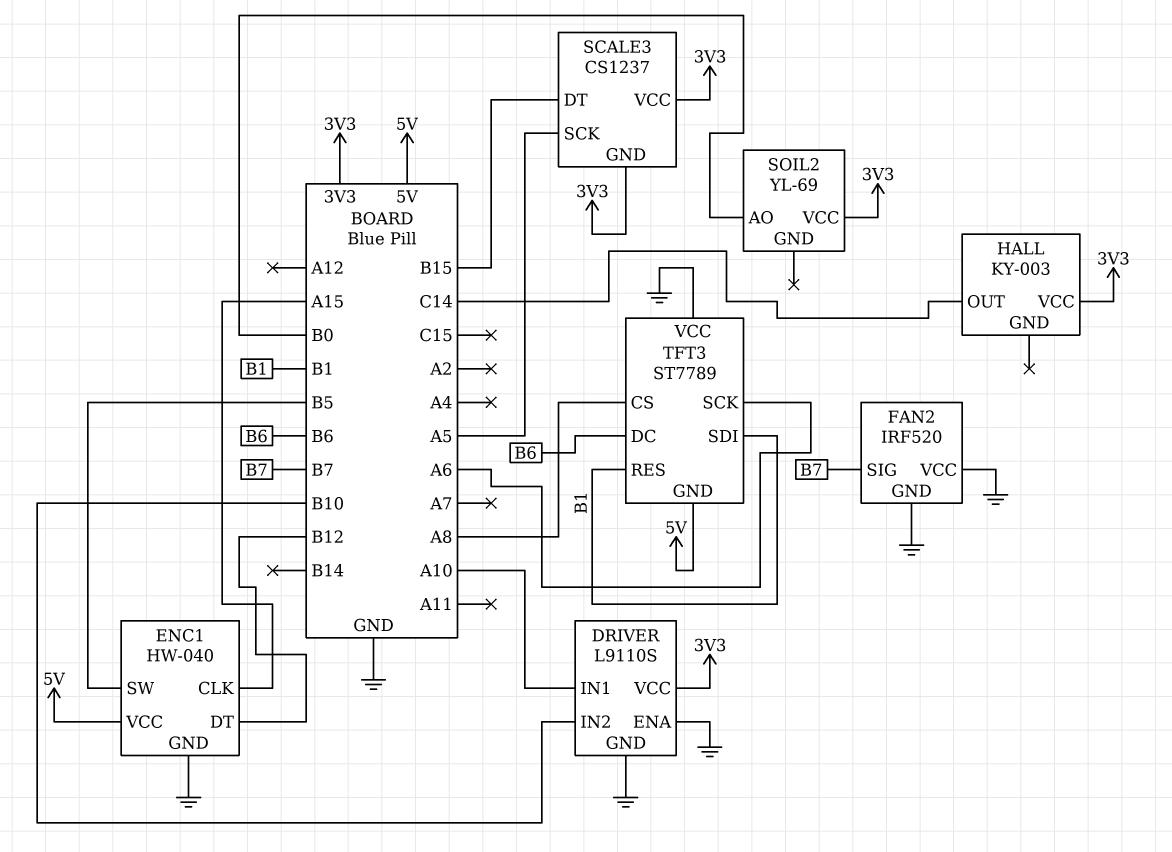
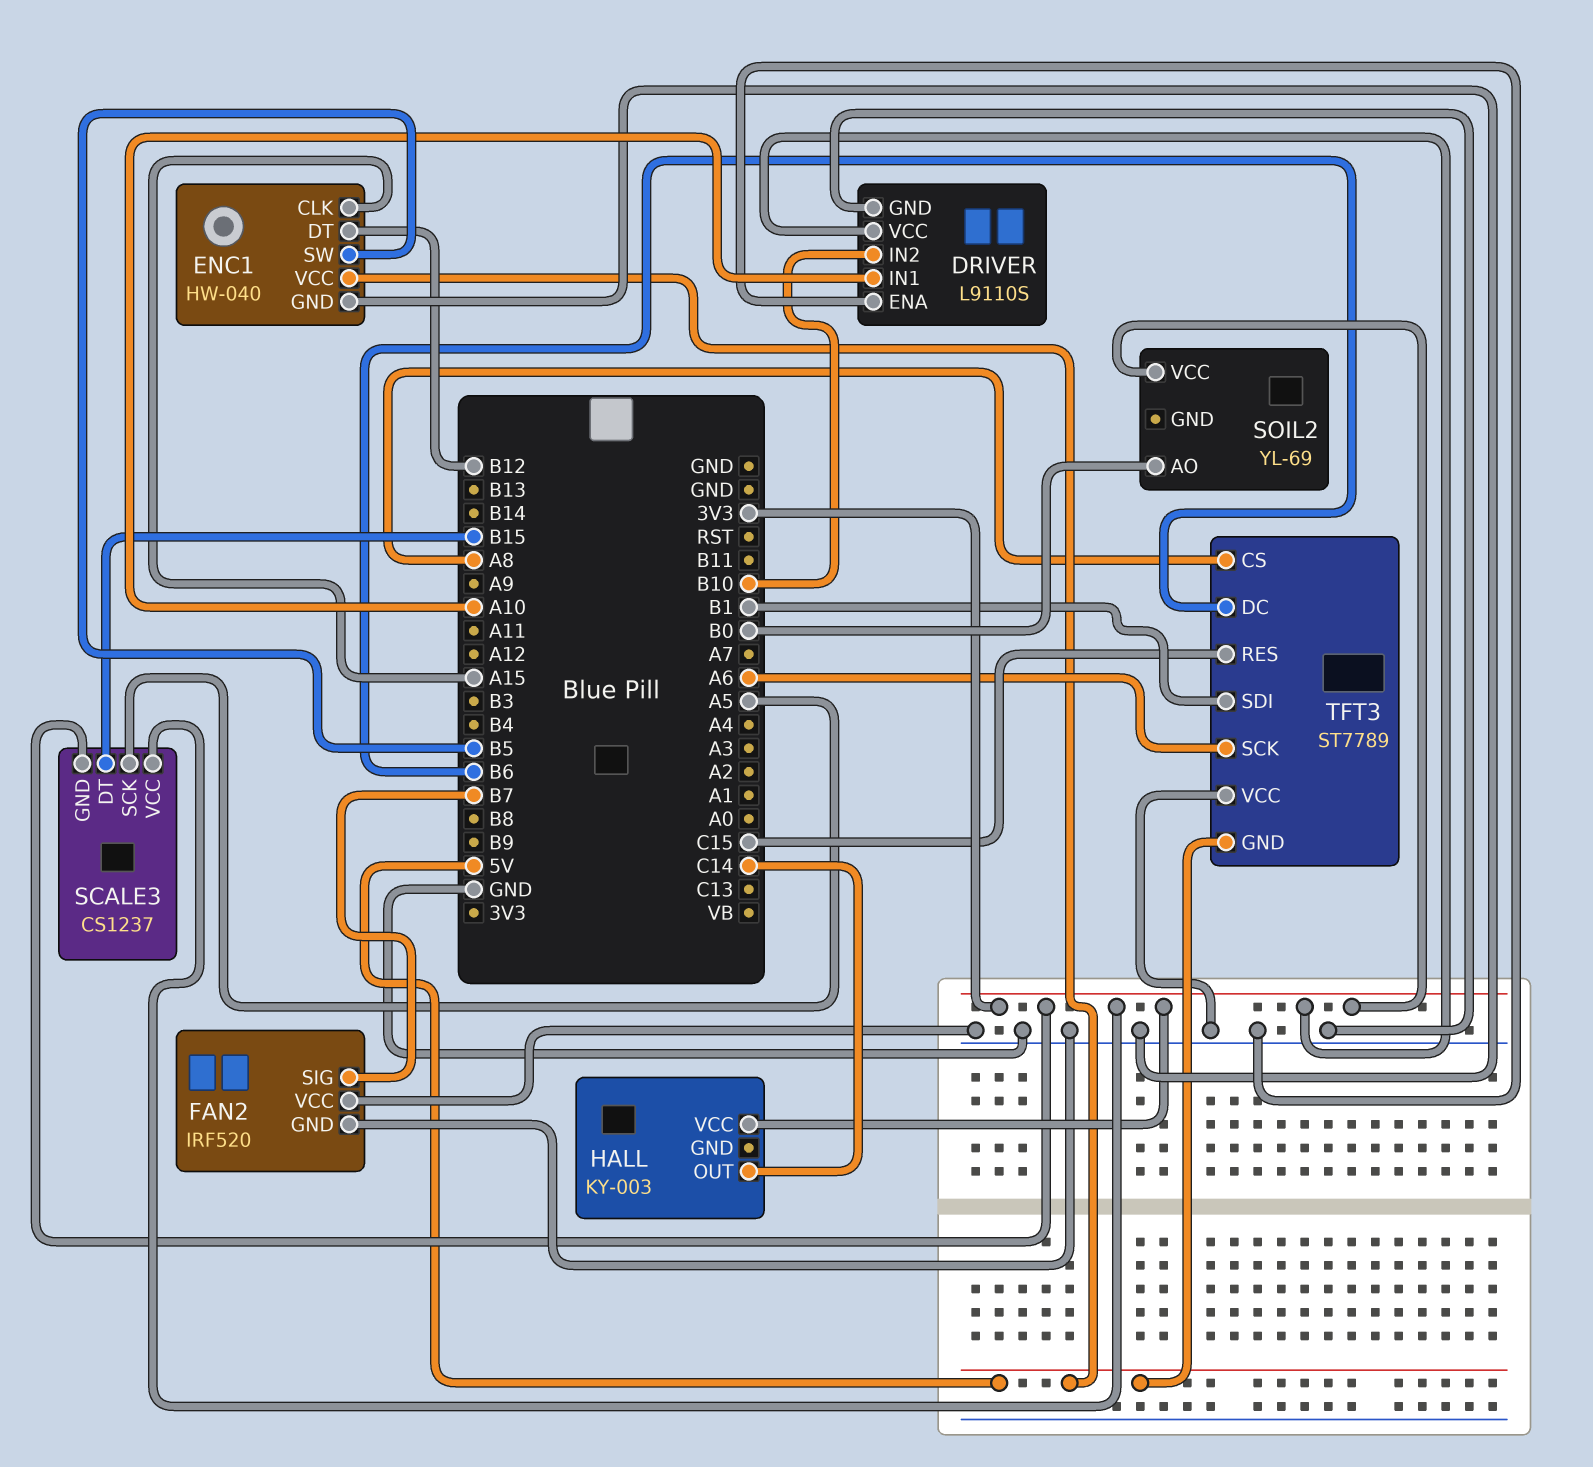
TFT3 pin RES: B1 -> C15

